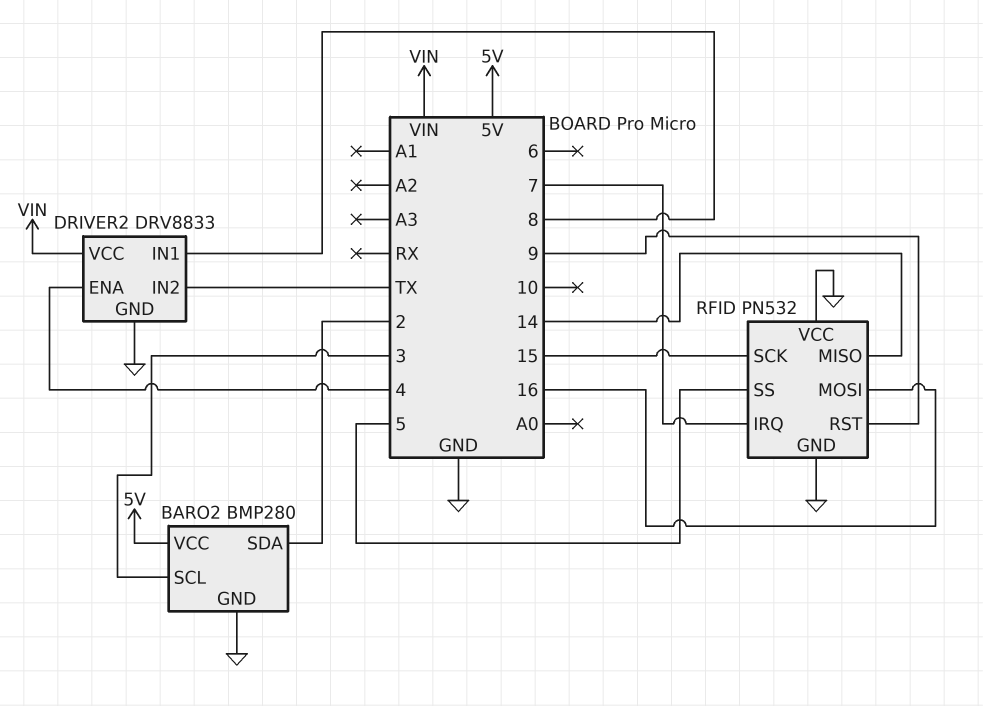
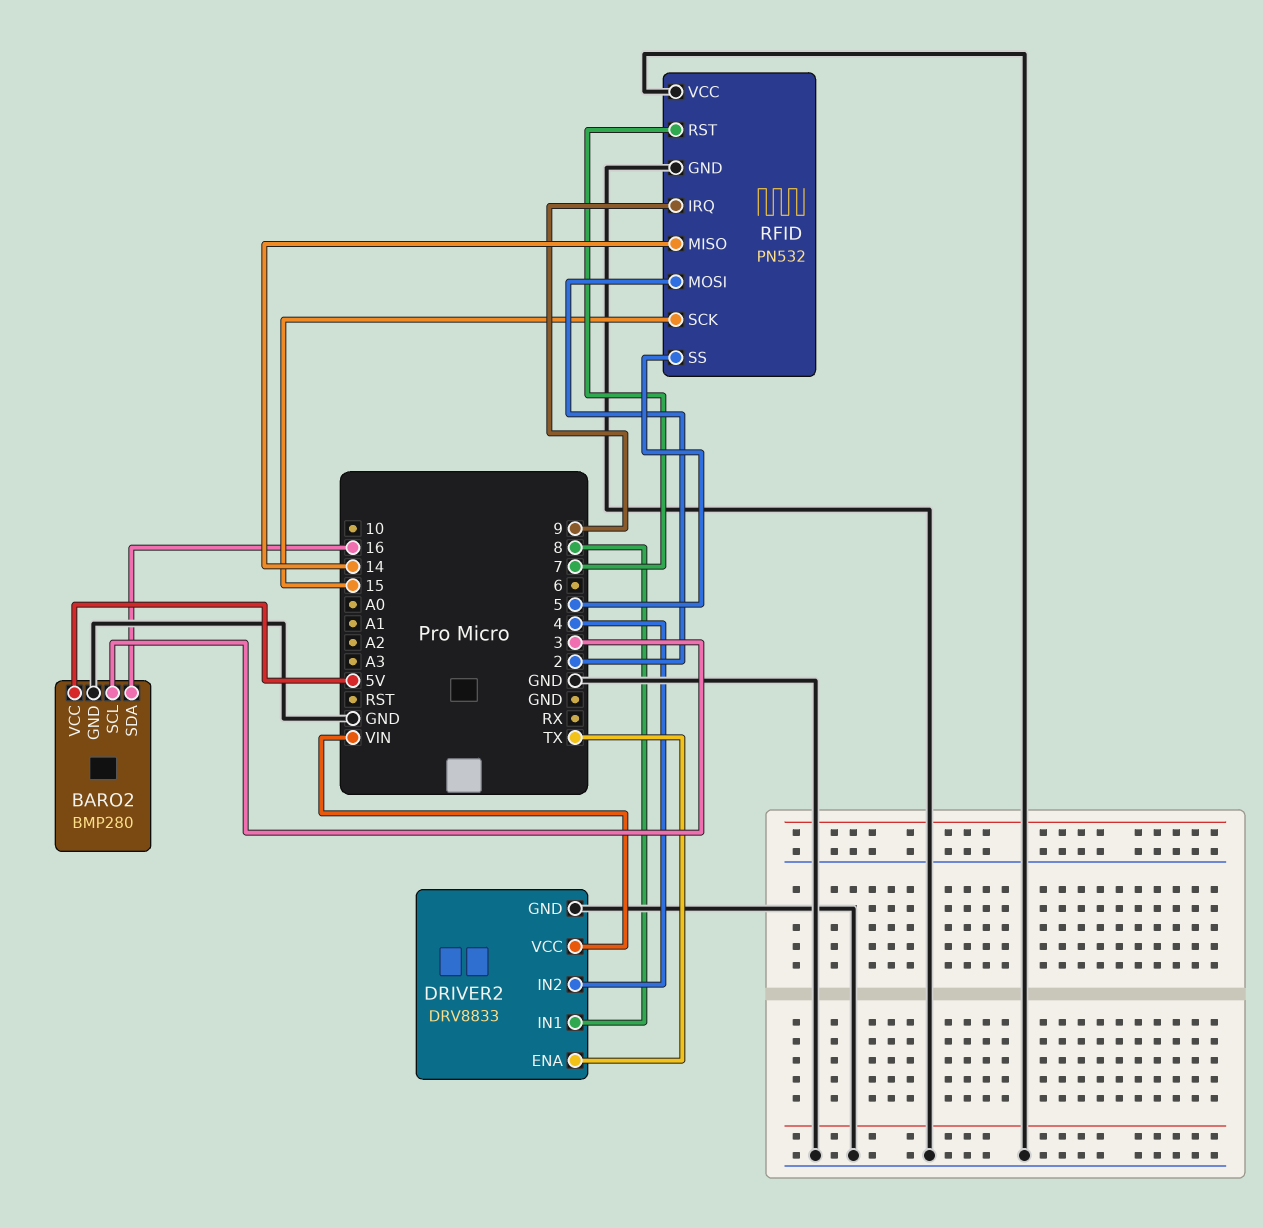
BARO2 pin SDA: 2 -> 16
DRIVER2 pin ENA: 4 -> TX
DRIVER2 pin IN2: TX -> 4
RFID pin IRQ: 7 -> 9
RFID pin MOSI: 16 -> 2
RFID pin RST: 9 -> 7

